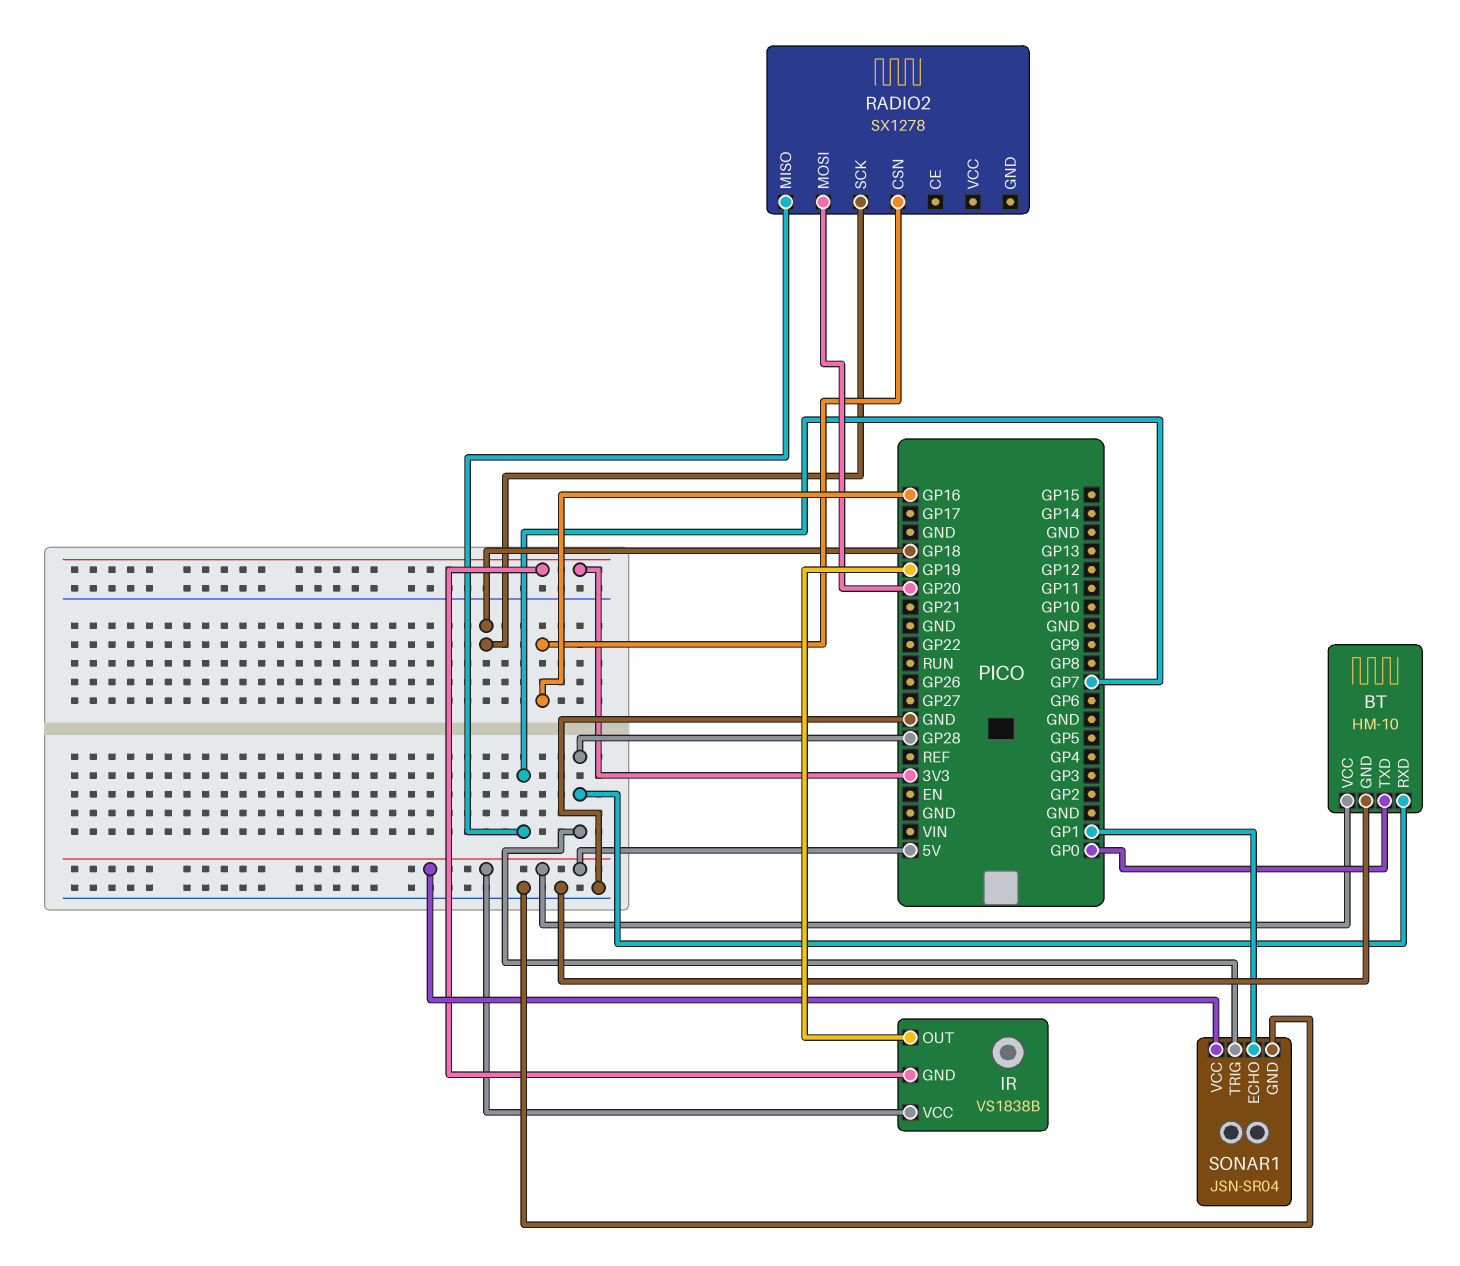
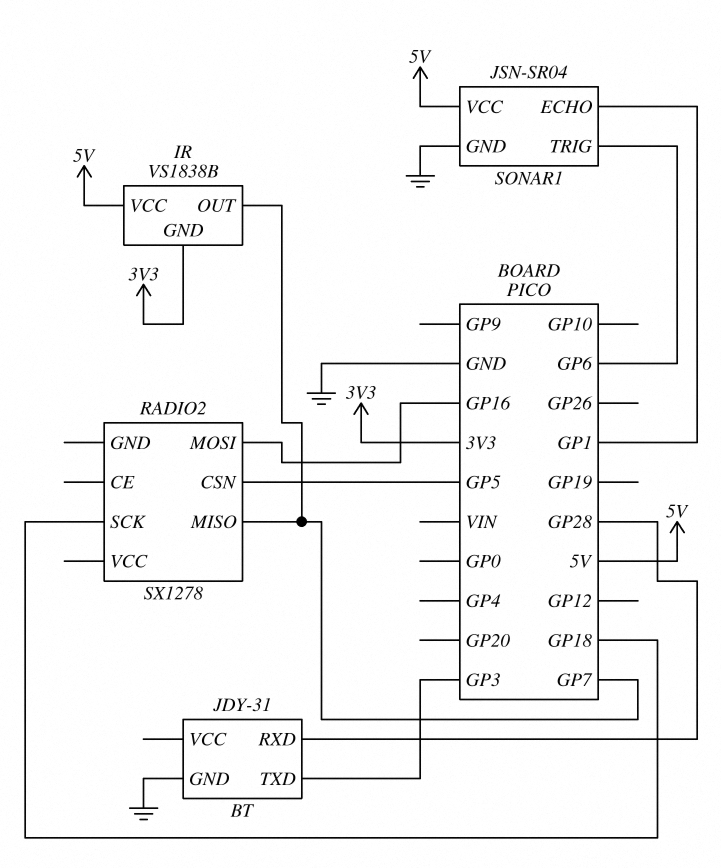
BT: HM-10 -> JDY-31
BT pin TXD: GP0 -> GP3
BT pin VCC: 5V -> none
IR pin OUT: GP19 -> GP7
RADIO2 pin CSN: GP16 -> GP5
RADIO2 pin MOSI: GP20 -> GP16
SONAR1 pin TRIG: GP28 -> GP6

